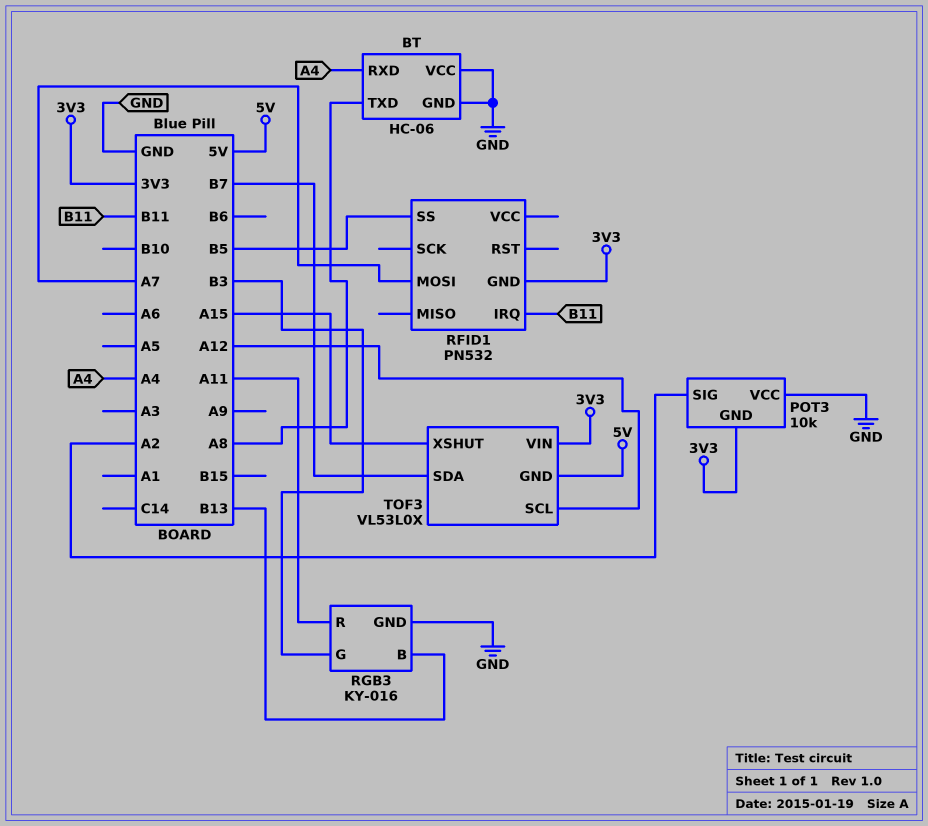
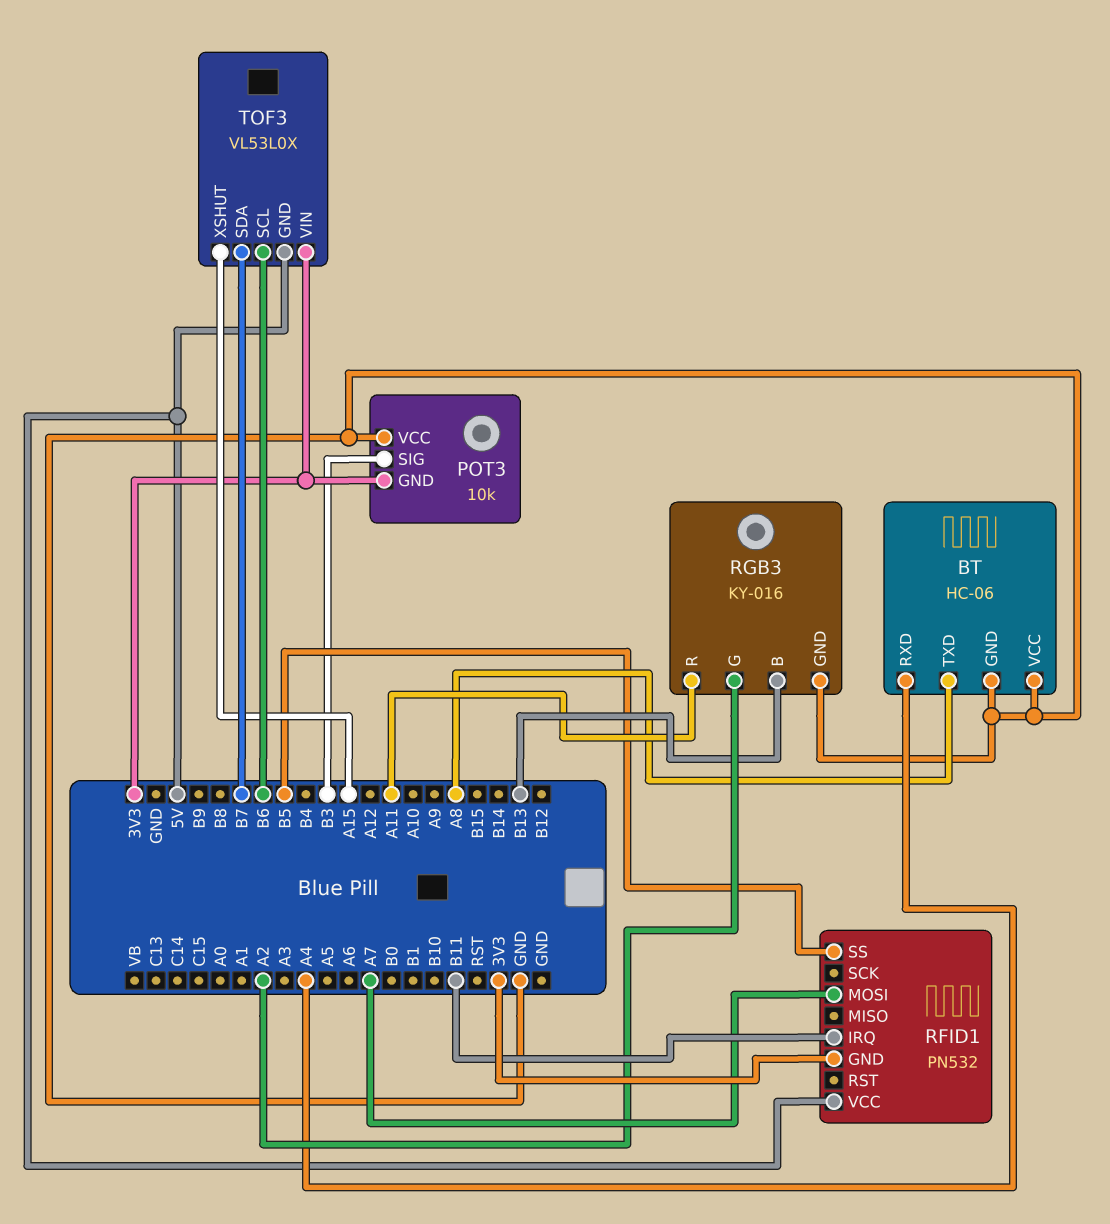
POT3 pin SIG: A2 -> B3
RFID1 pin VCC: none -> 5V
RGB3 pin G: B3 -> A2
TOF3 pin SCL: A12 -> B6

